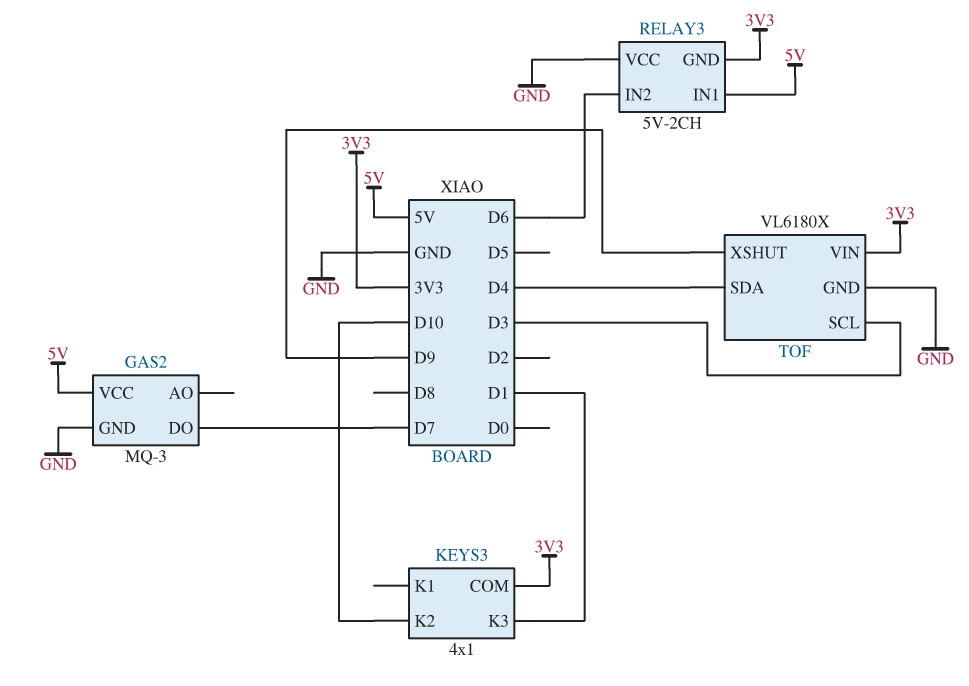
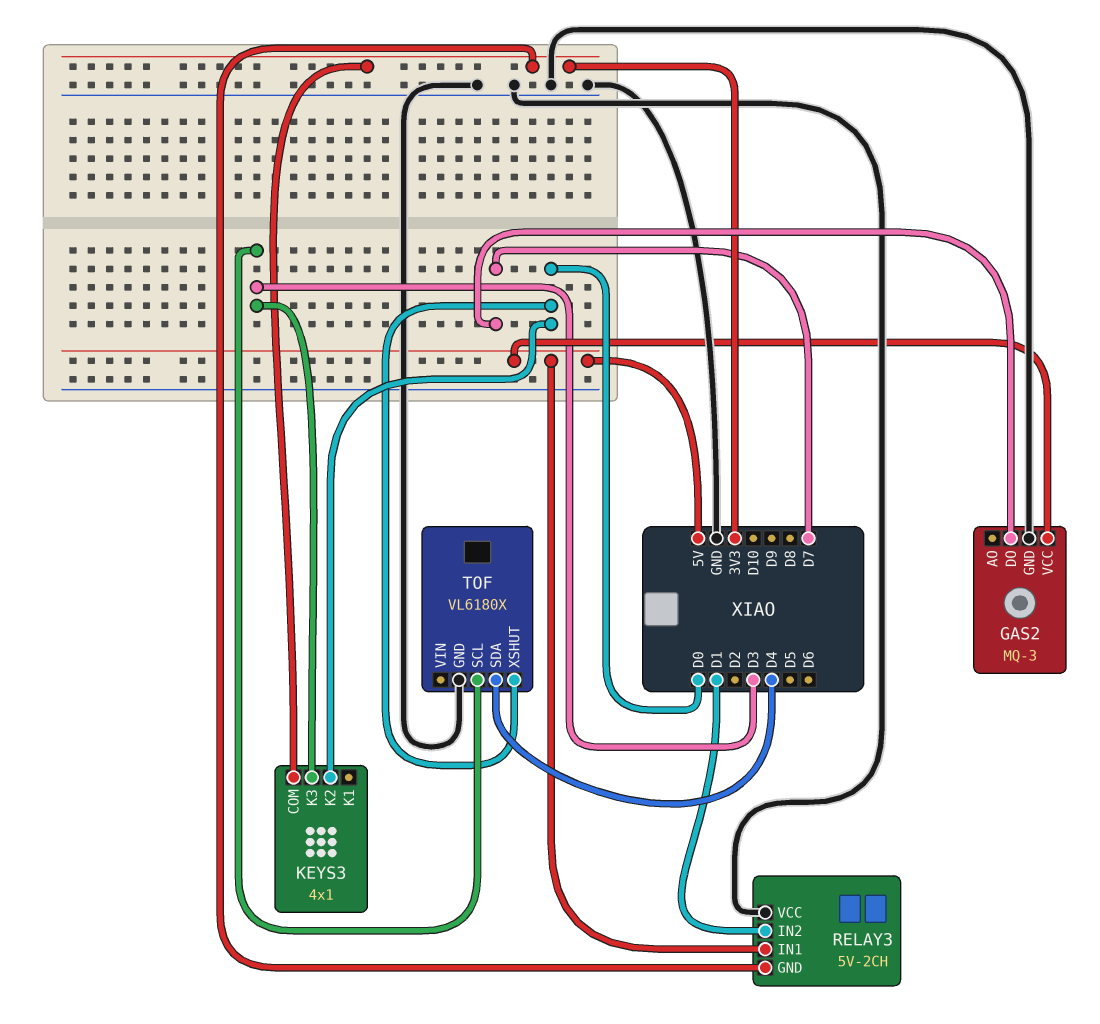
KEYS3 pin K2: D10 -> D0
KEYS3 pin K3: D1 -> D3
RELAY3 pin IN2: D6 -> D1
TOF pin VIN: 3V3 -> none
TOF pin XSHUT: D9 -> D0

